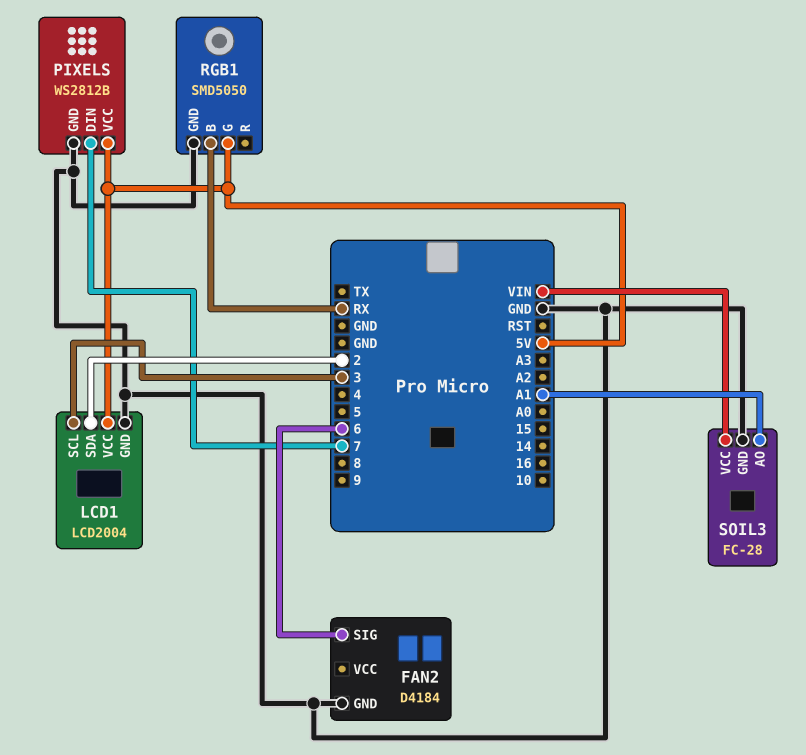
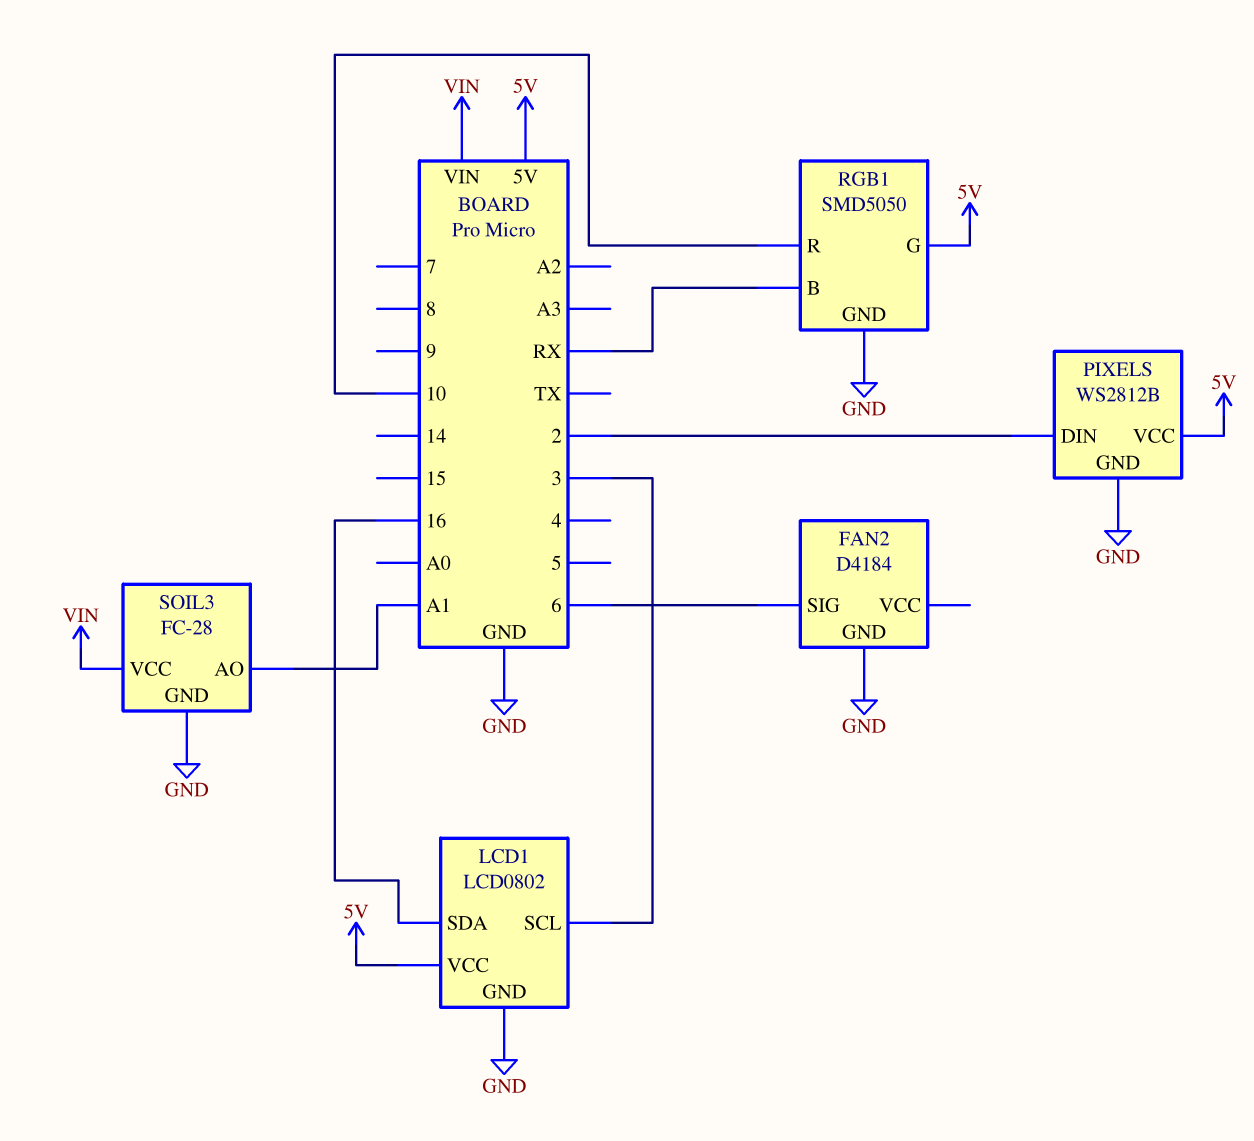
LCD1: LCD2004 -> LCD0802
LCD1 pin SDA: 2 -> 16
PIXELS pin DIN: 7 -> 2
RGB1 pin R: none -> 10

